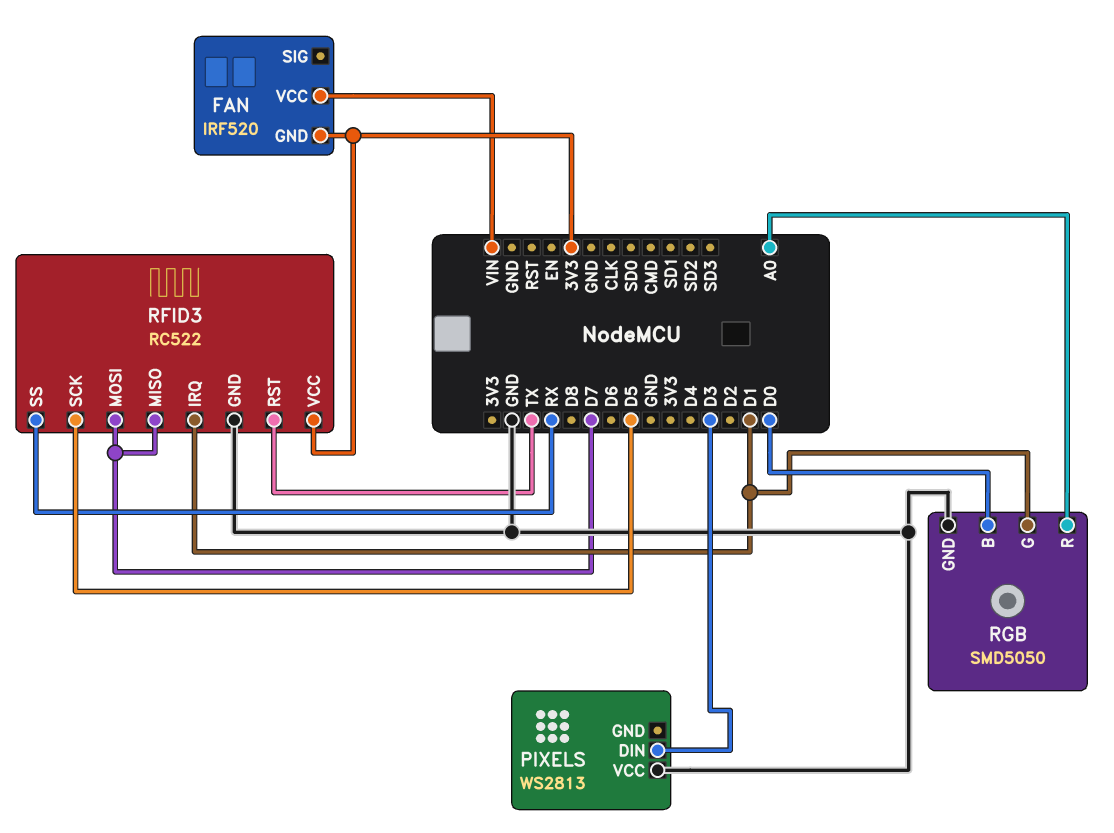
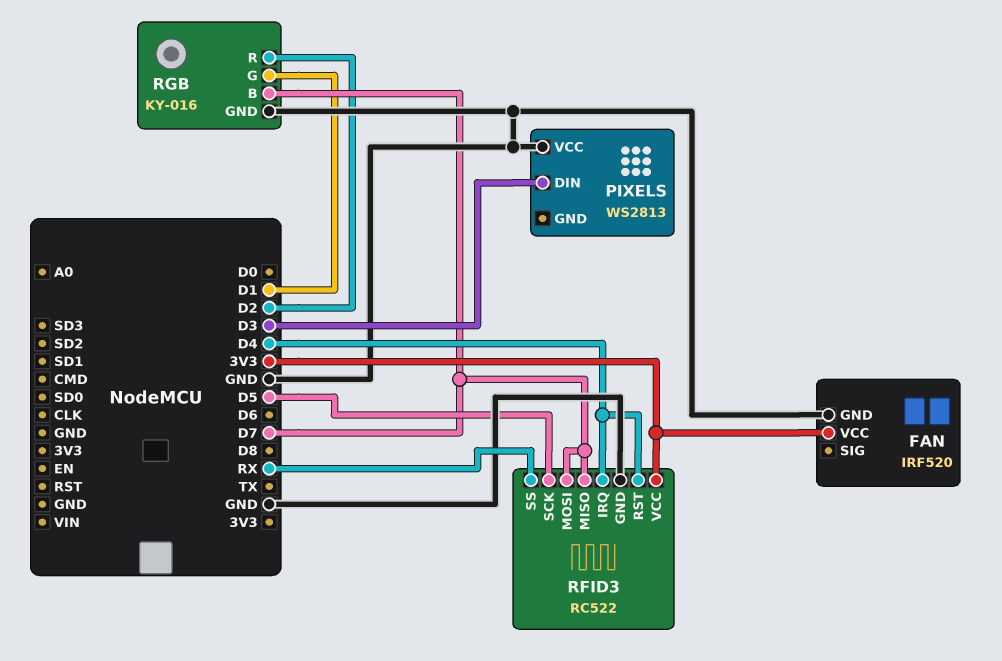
FAN pin GND: 3V3 -> GND
FAN pin VCC: VIN -> 3V3
RFID3 pin IRQ: D1 -> D4
RFID3 pin RST: TX -> D4
RGB: SMD5050 -> KY-016
RGB pin B: D0 -> D7
RGB pin R: A0 -> D2

